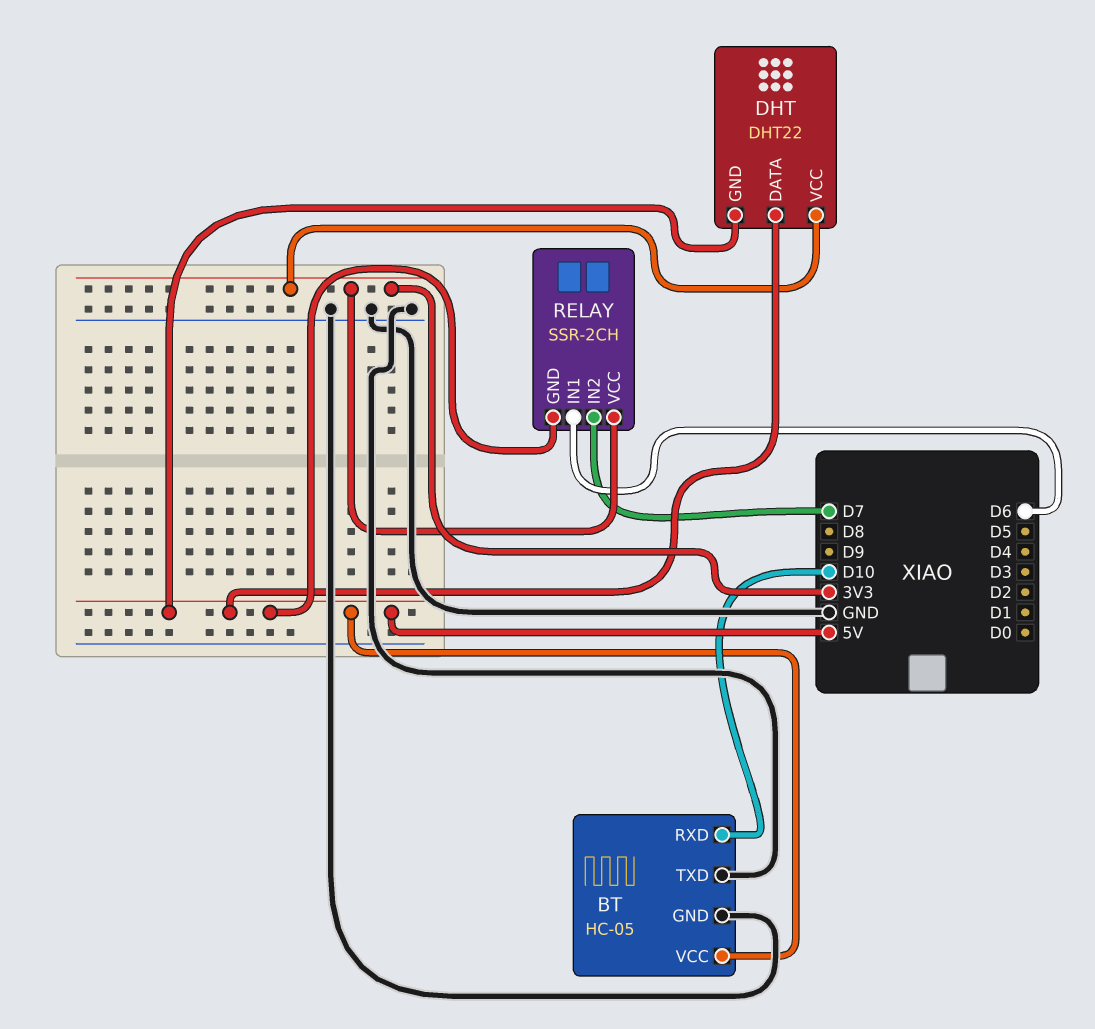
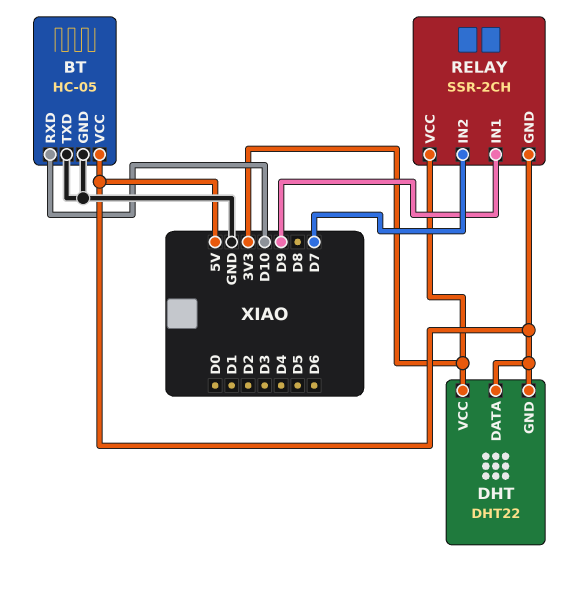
RELAY pin IN1: D6 -> D9

